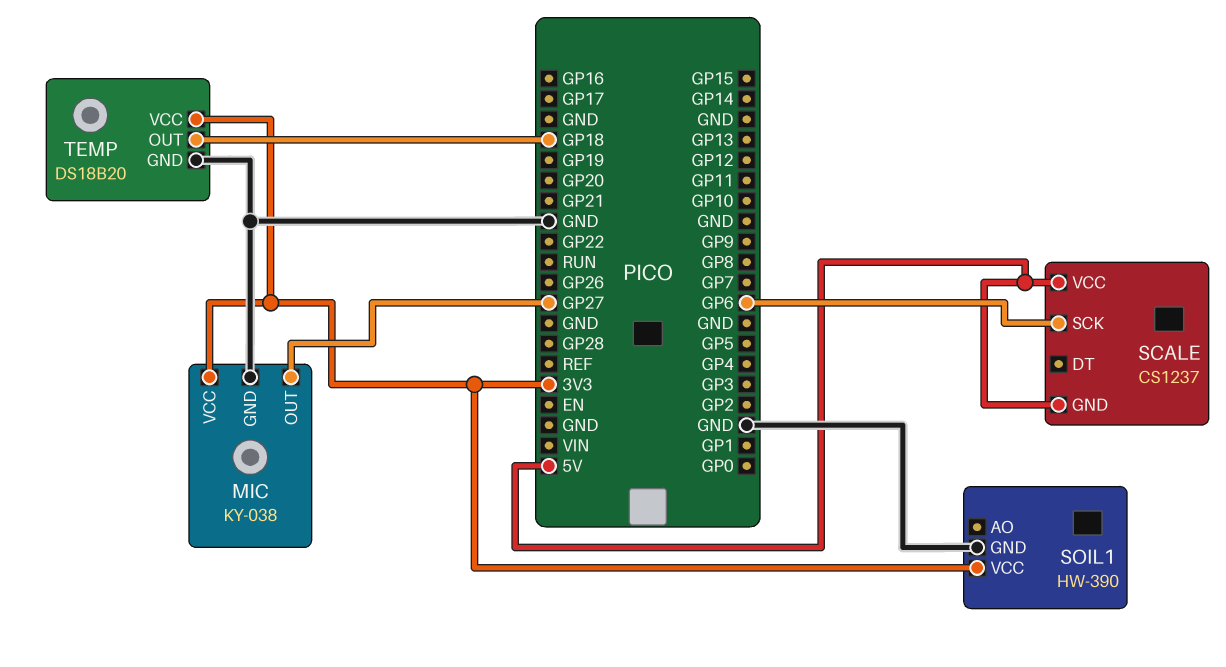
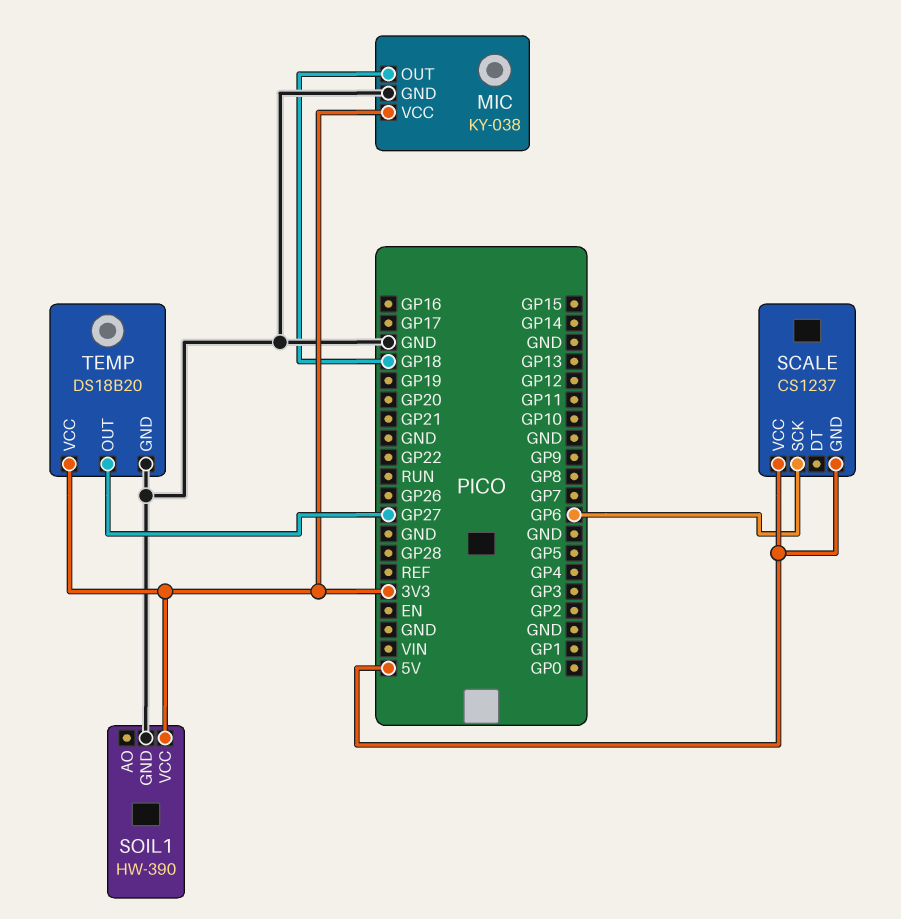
MIC pin OUT: GP27 -> GP18
TEMP pin OUT: GP18 -> GP27

